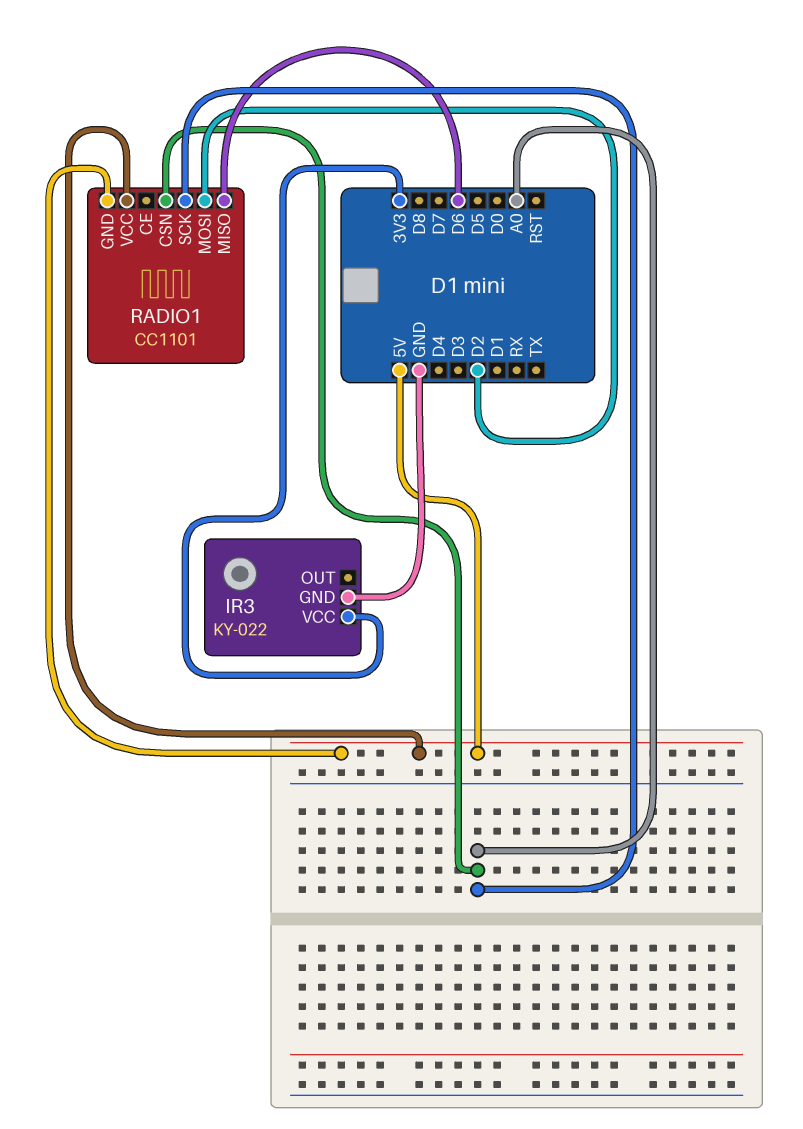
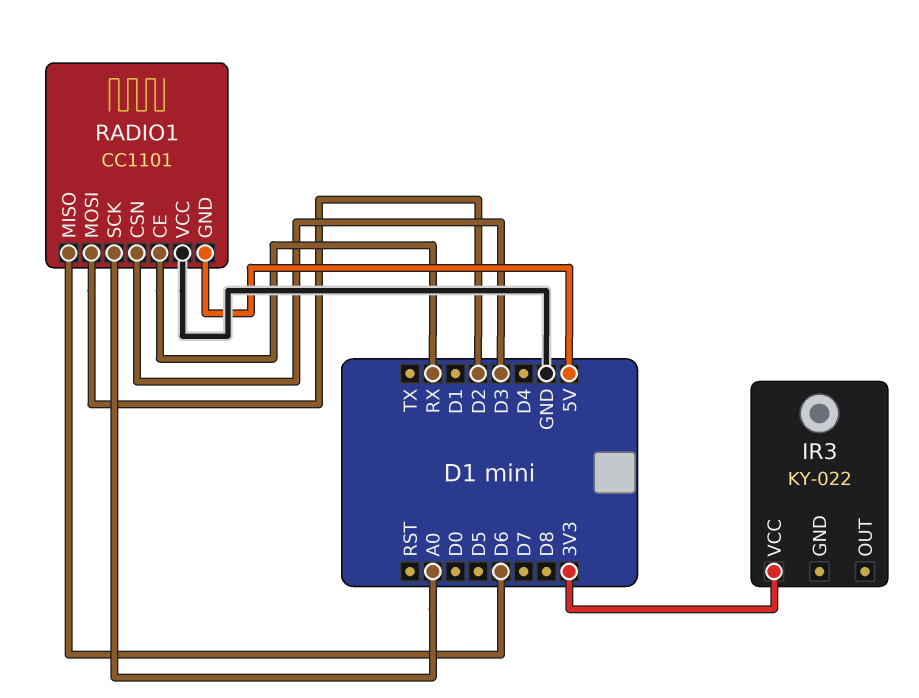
IR3 pin GND: GND -> none
RADIO1 pin CE: none -> RX
RADIO1 pin CSN: A0 -> D3
RADIO1 pin VCC: 5V -> GND

